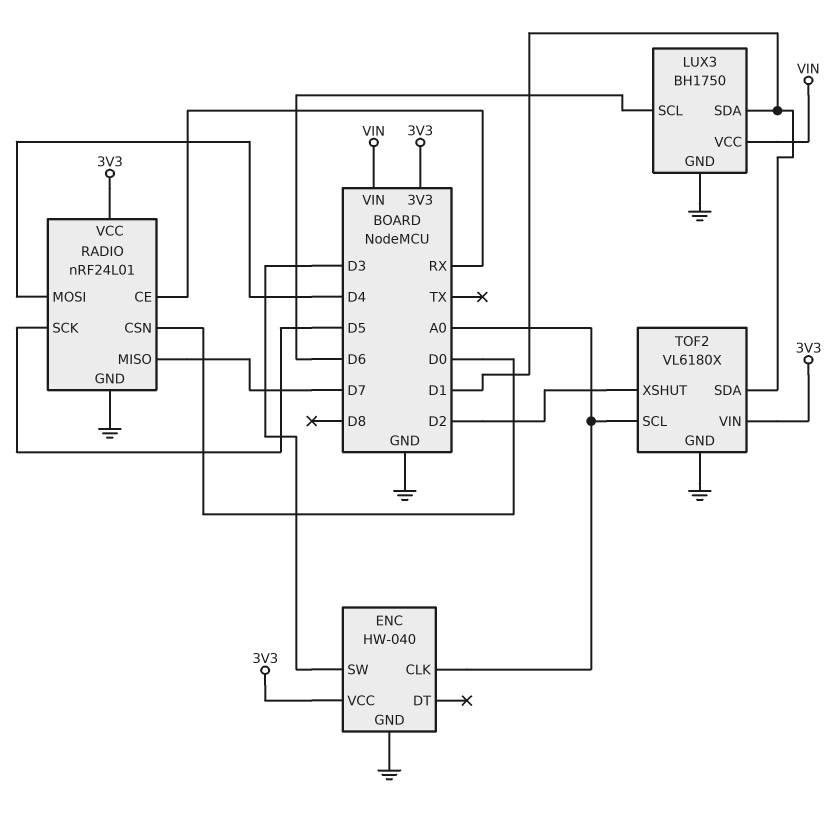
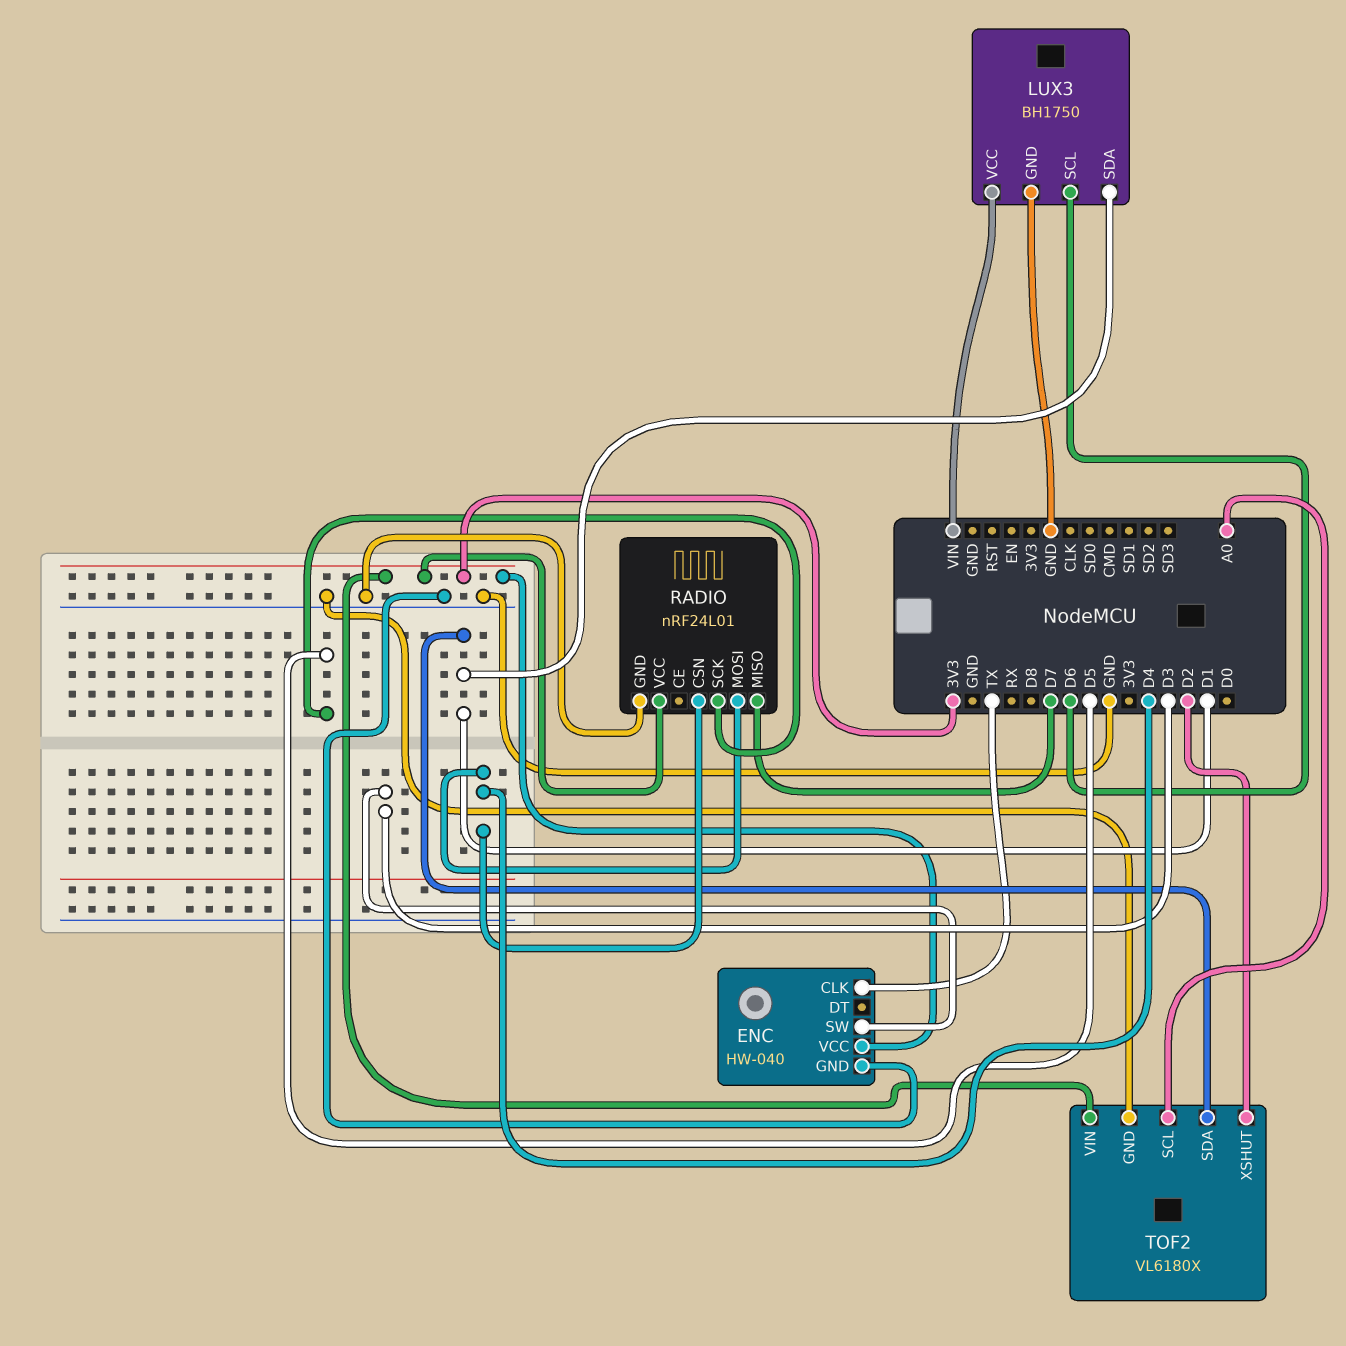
ENC pin CLK: A0 -> TX
RADIO pin CE: RX -> none
RADIO pin CSN: D0 -> D4

